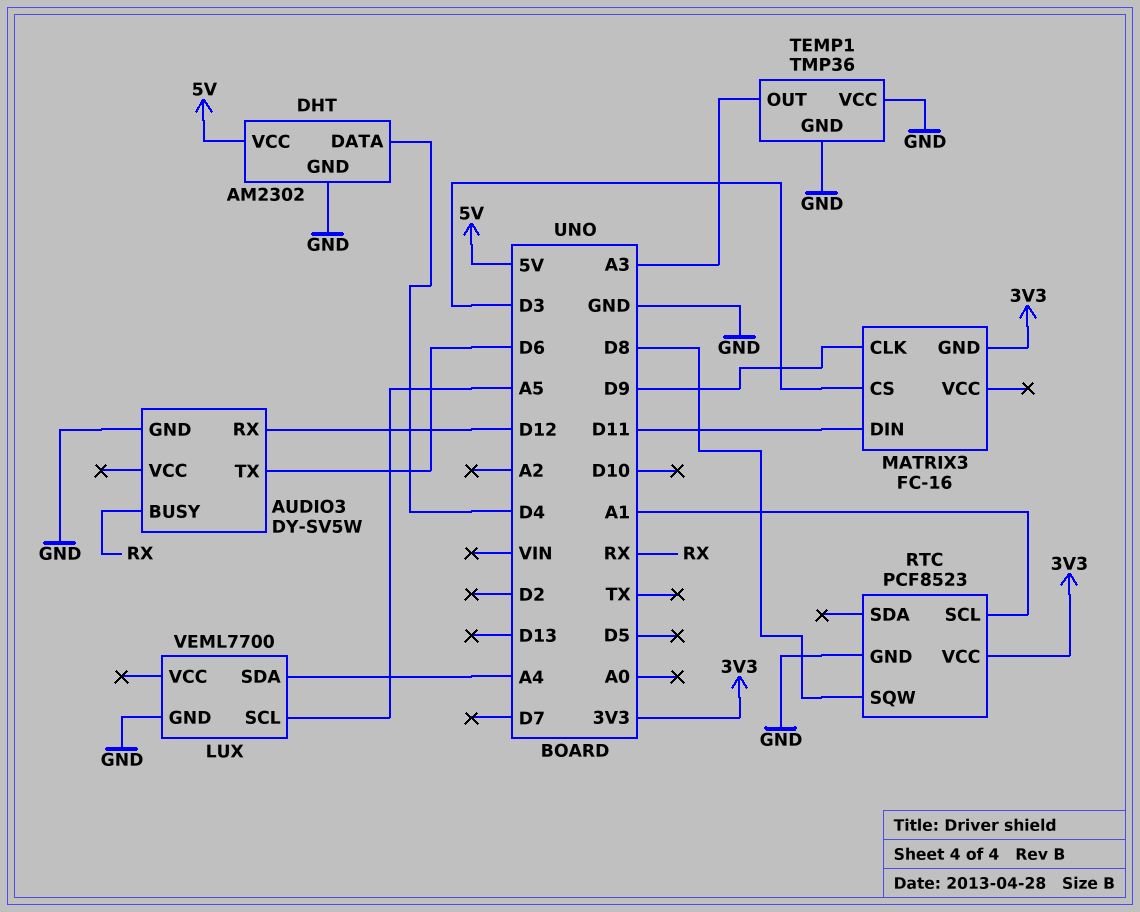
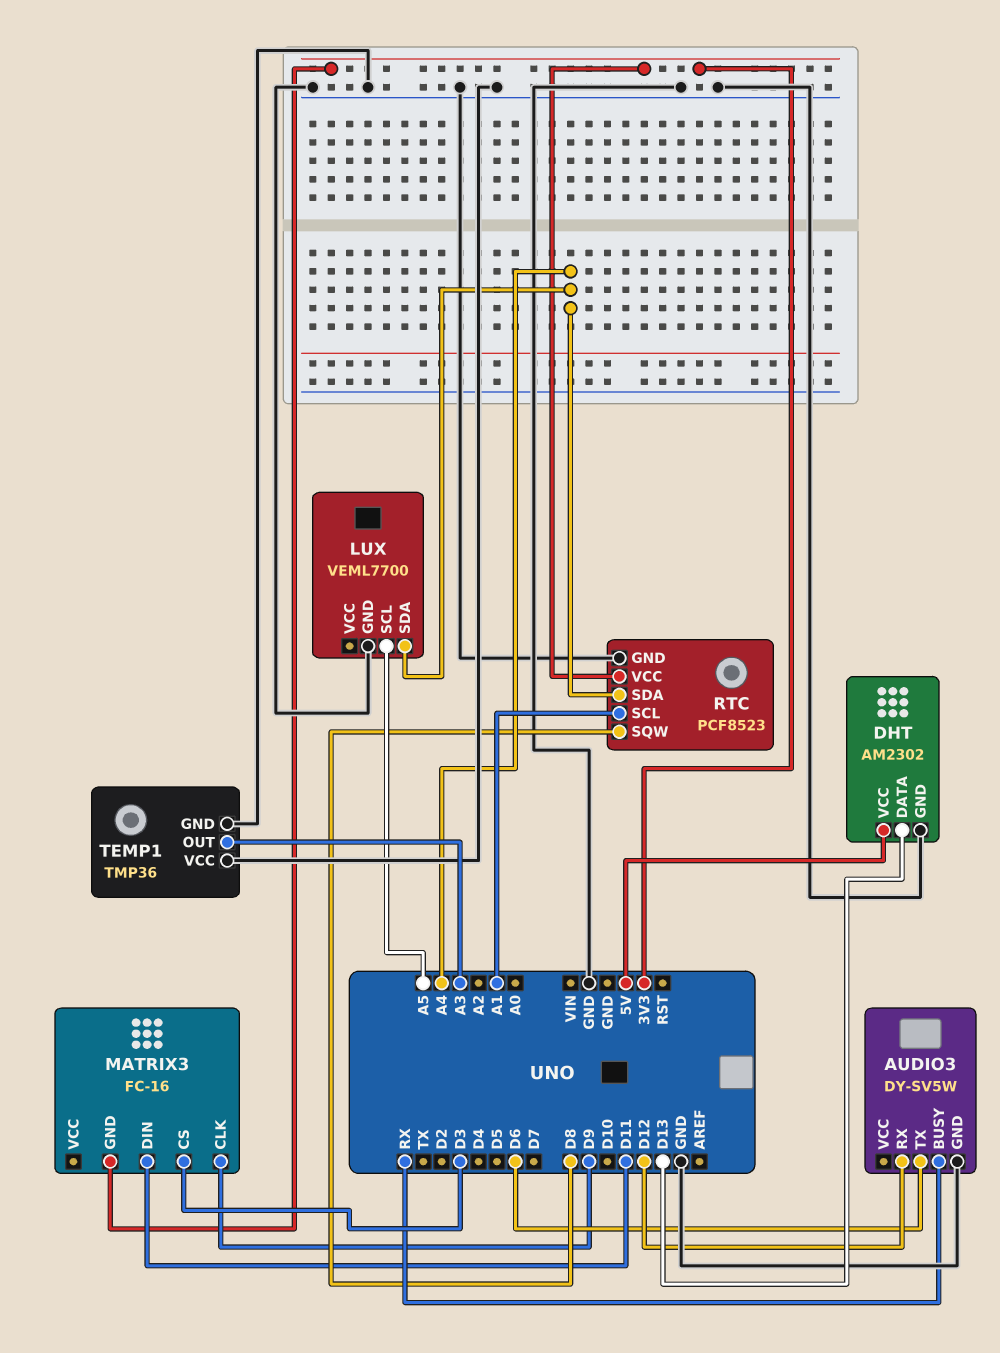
DHT pin DATA: D4 -> D13
RTC pin SDA: none -> A4

